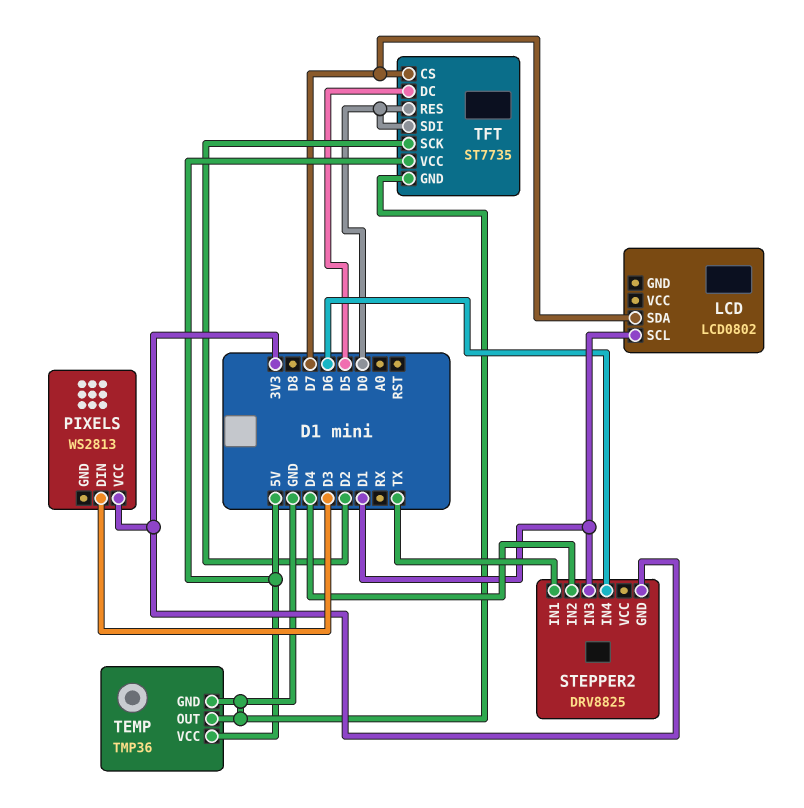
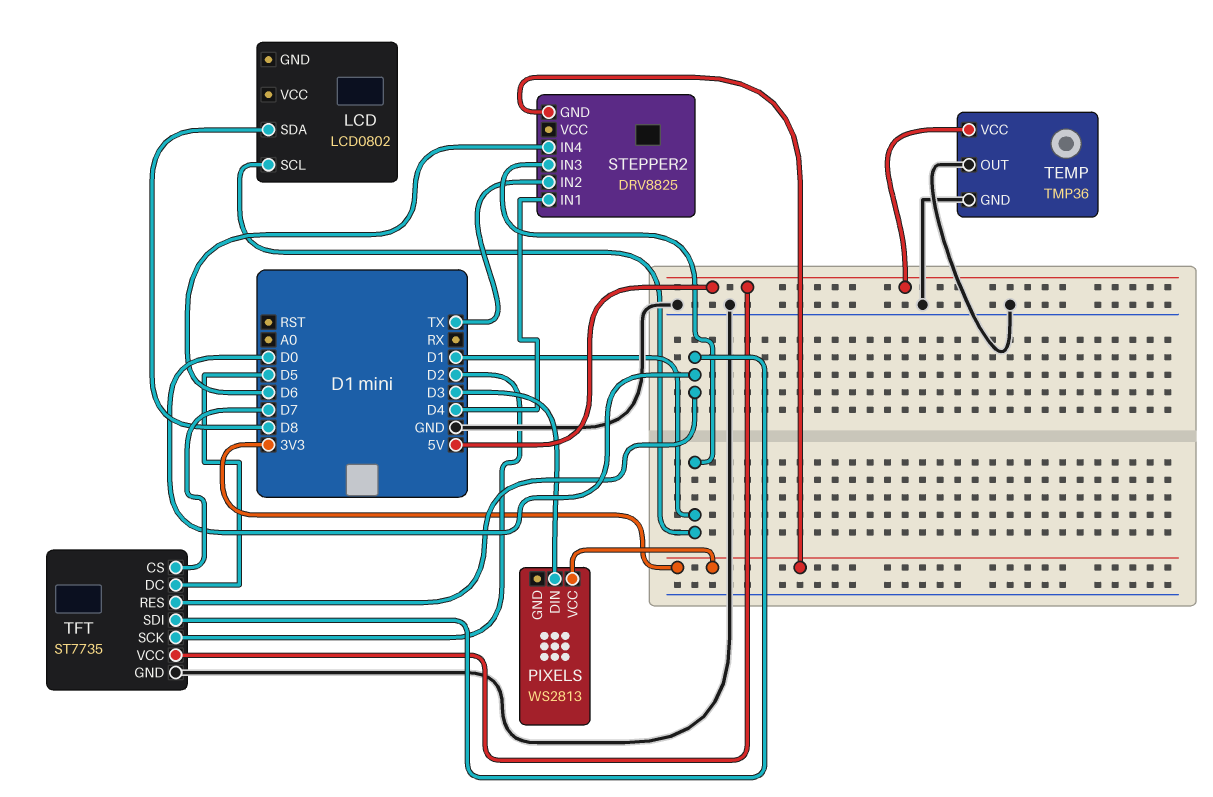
LCD pin SDA: D7 -> D8
STEPPER2 pin IN1: TX -> D4
STEPPER2 pin IN2: D4 -> TX

